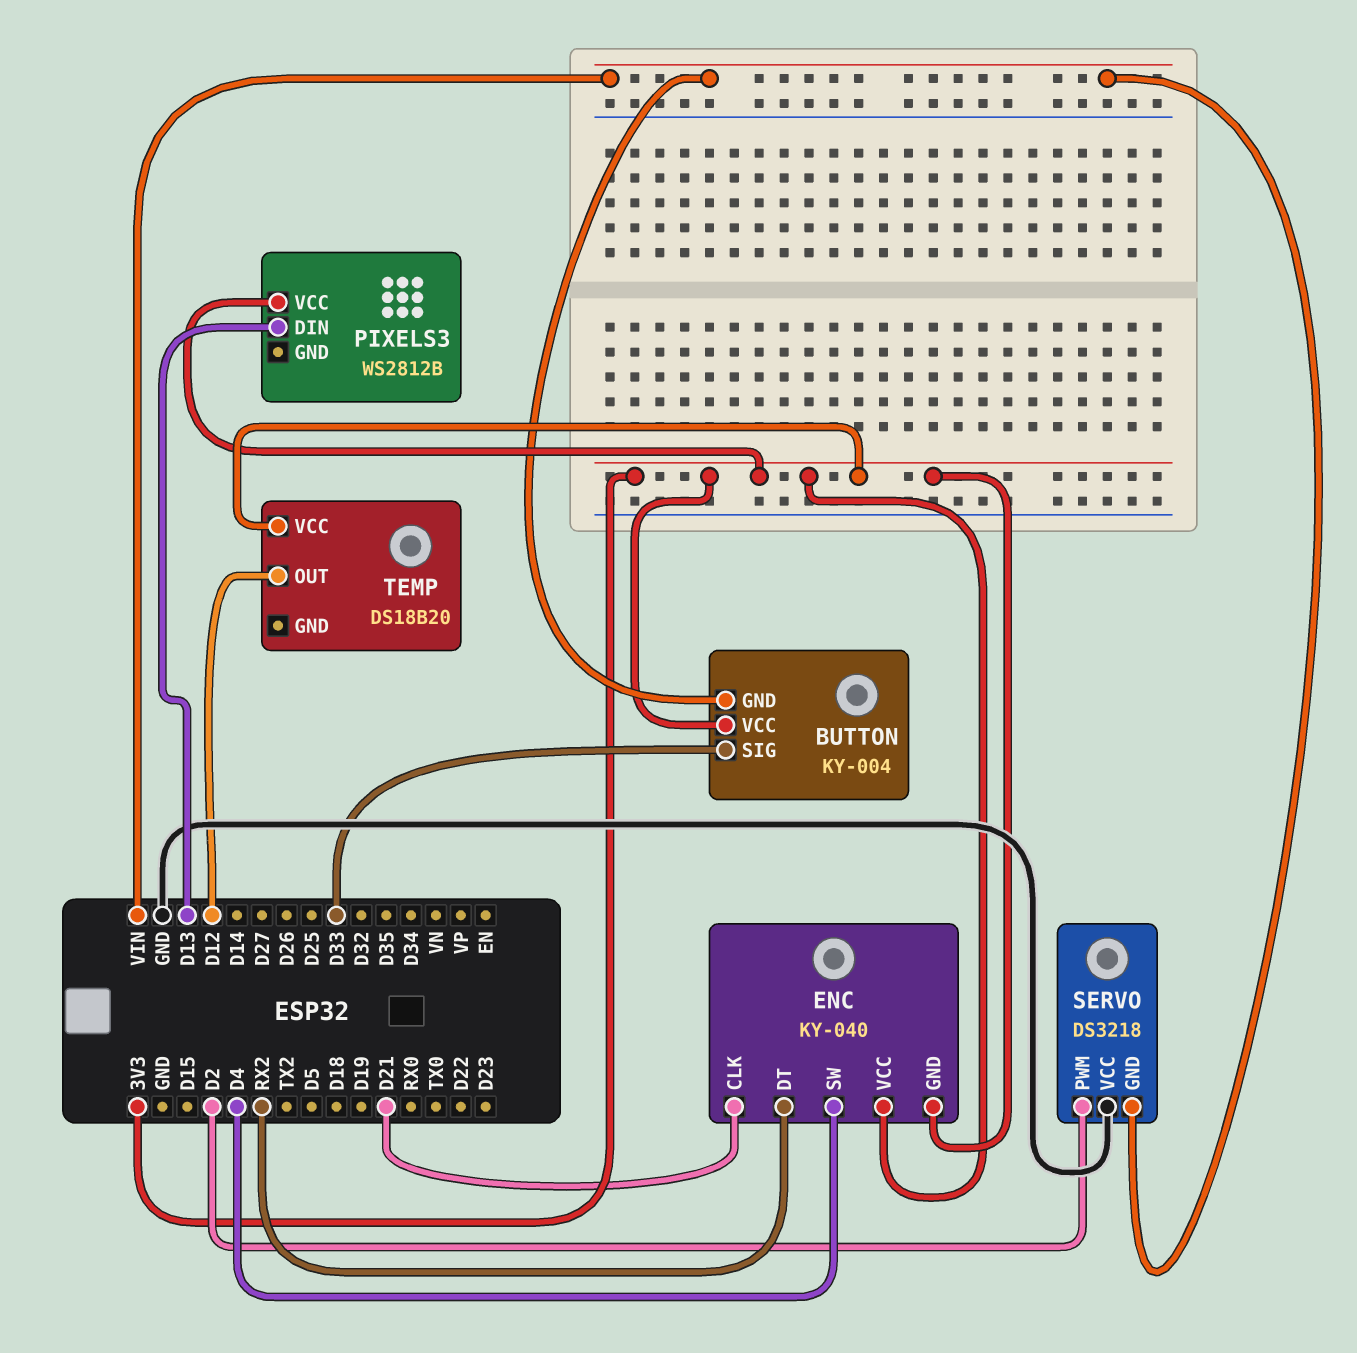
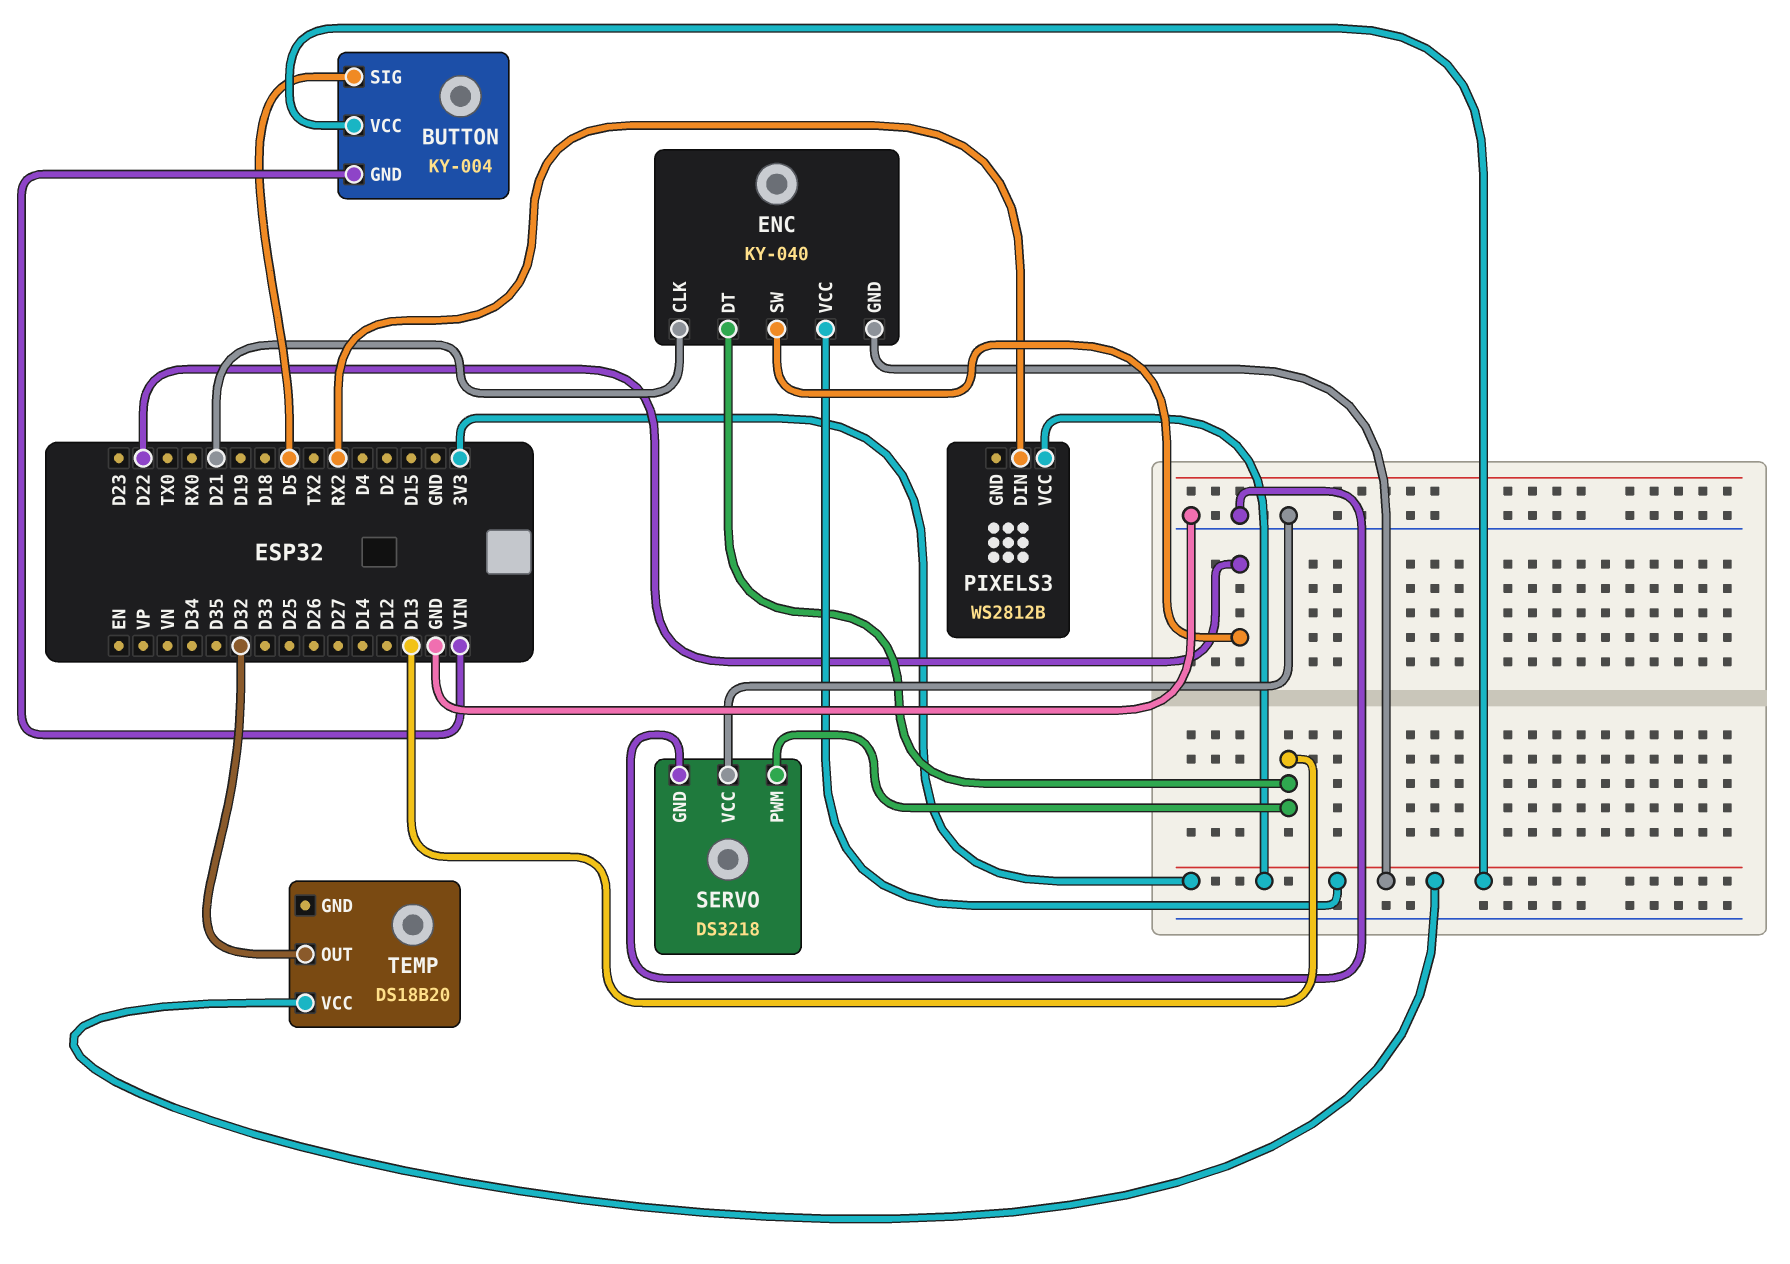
BUTTON pin SIG: D33 -> D5
ENC pin DT: RX2 -> D13
ENC pin SW: D4 -> D22
PIXELS3 pin DIN: D13 -> RX2
SERVO pin GND: VIN -> GND
SERVO pin PWM: D2 -> D13
TEMP pin OUT: D12 -> D32

